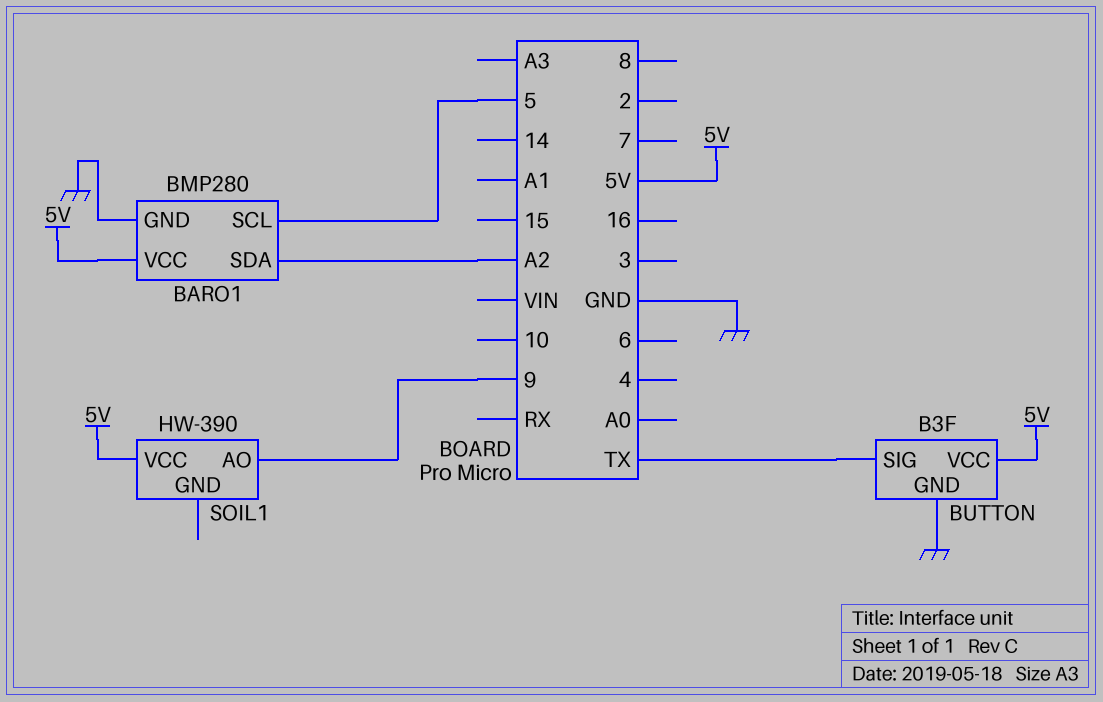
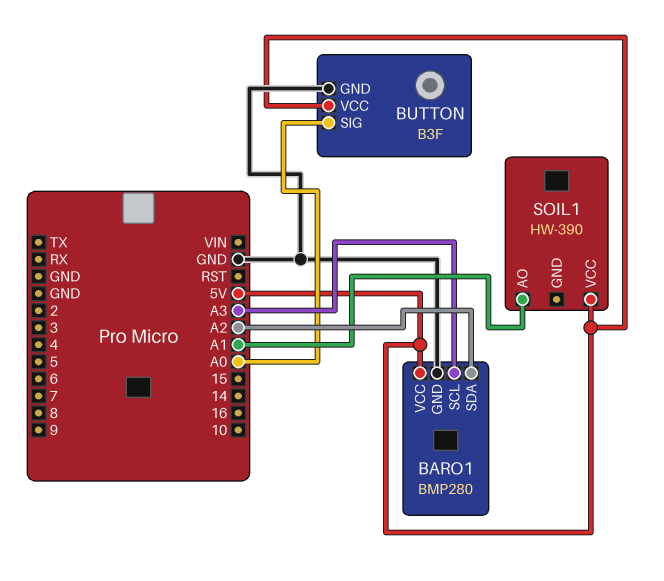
BARO1 pin SCL: 5 -> A3
BUTTON pin SIG: TX -> A0
SOIL1 pin AO: 9 -> A1

